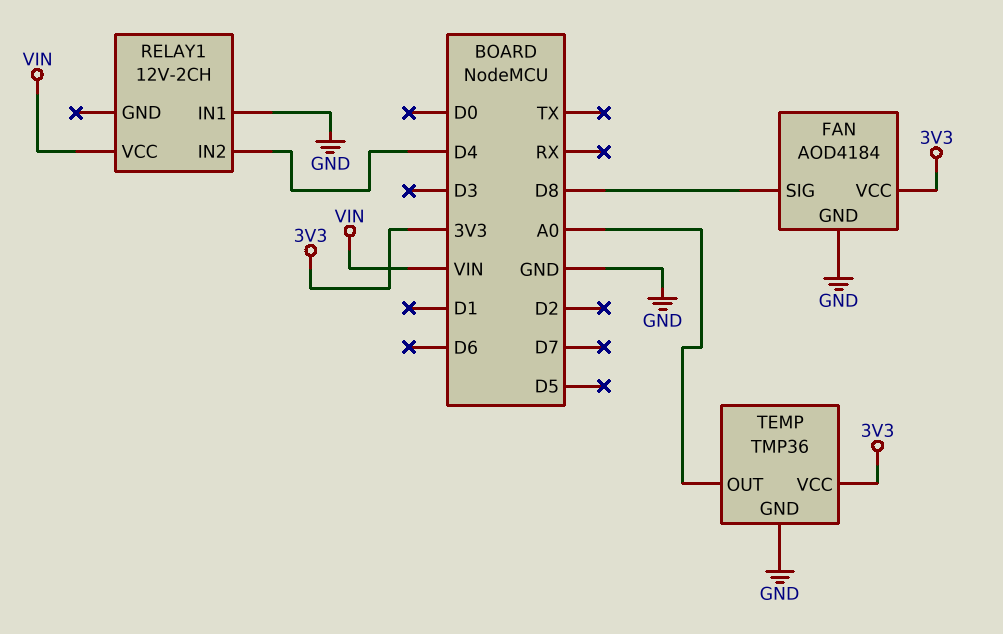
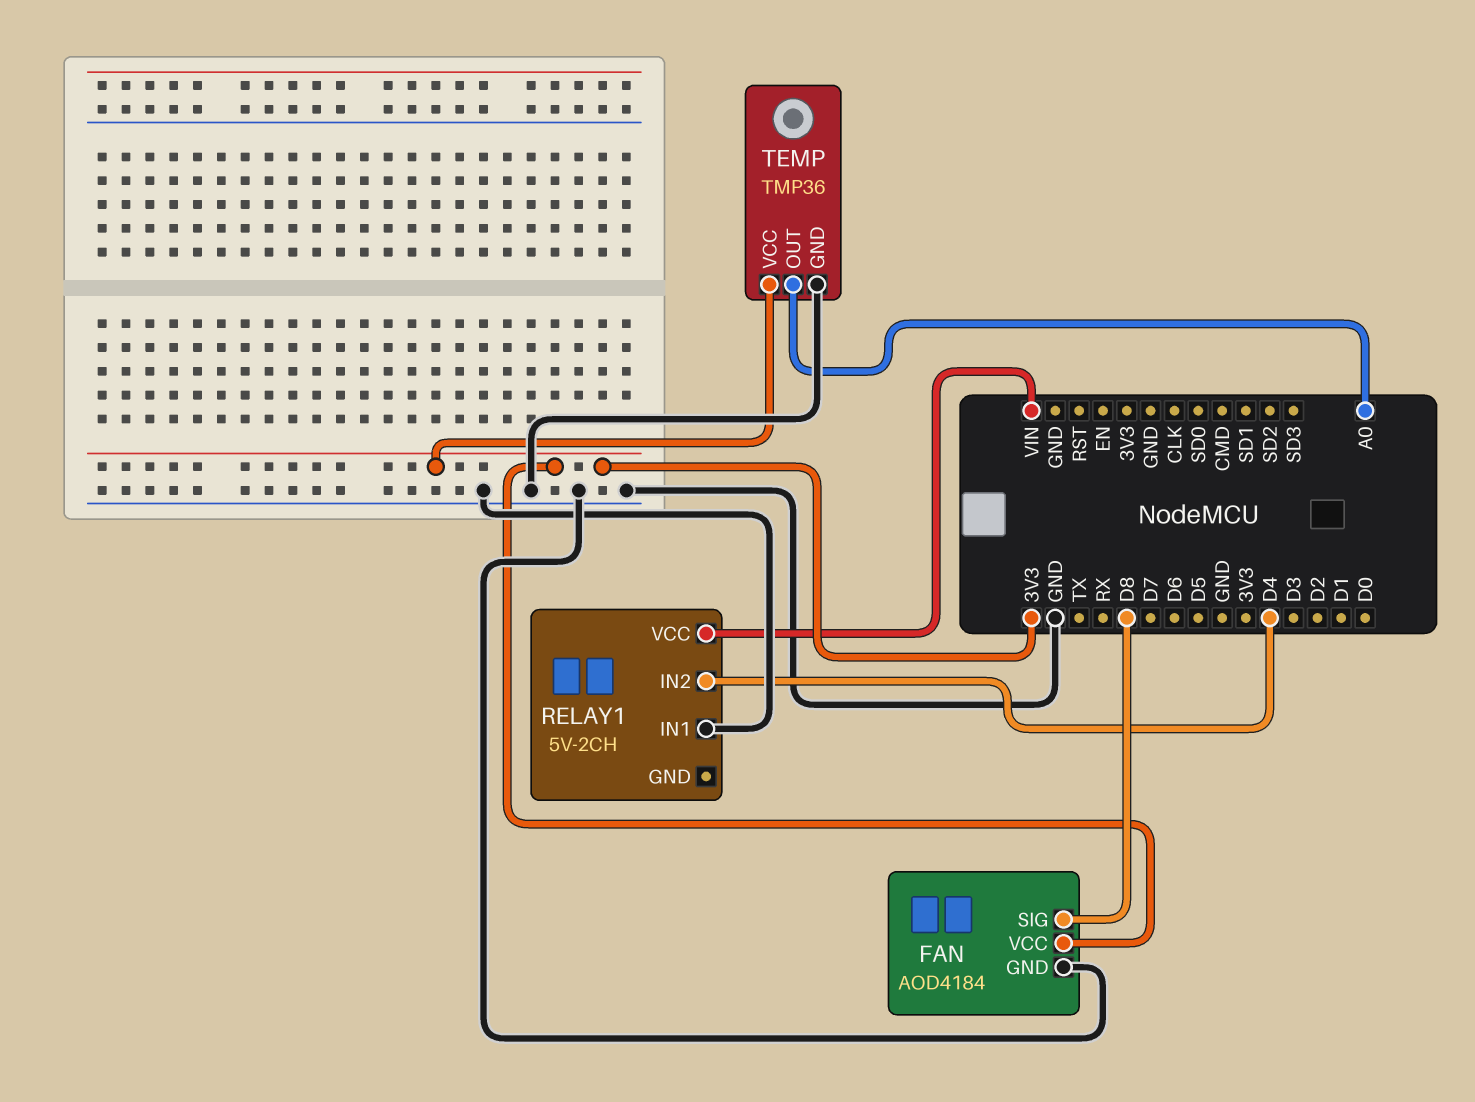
RELAY1: 12V-2CH -> 5V-2CH

